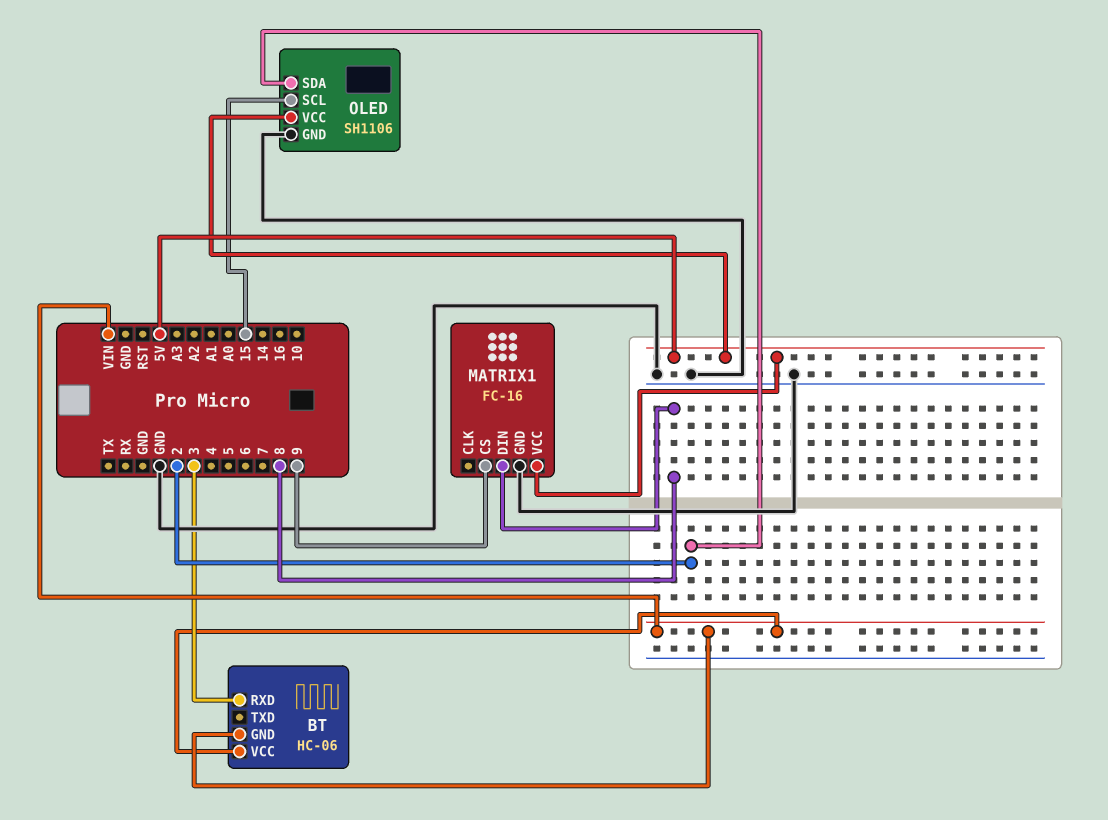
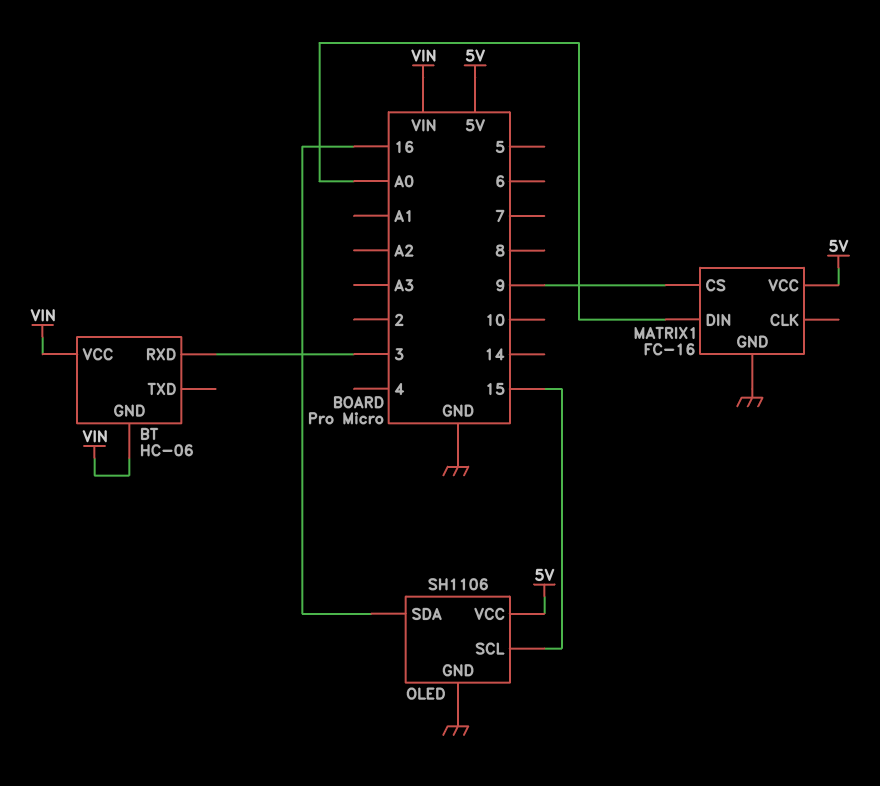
MATRIX1 pin DIN: 8 -> A0
OLED pin SDA: 2 -> 16

